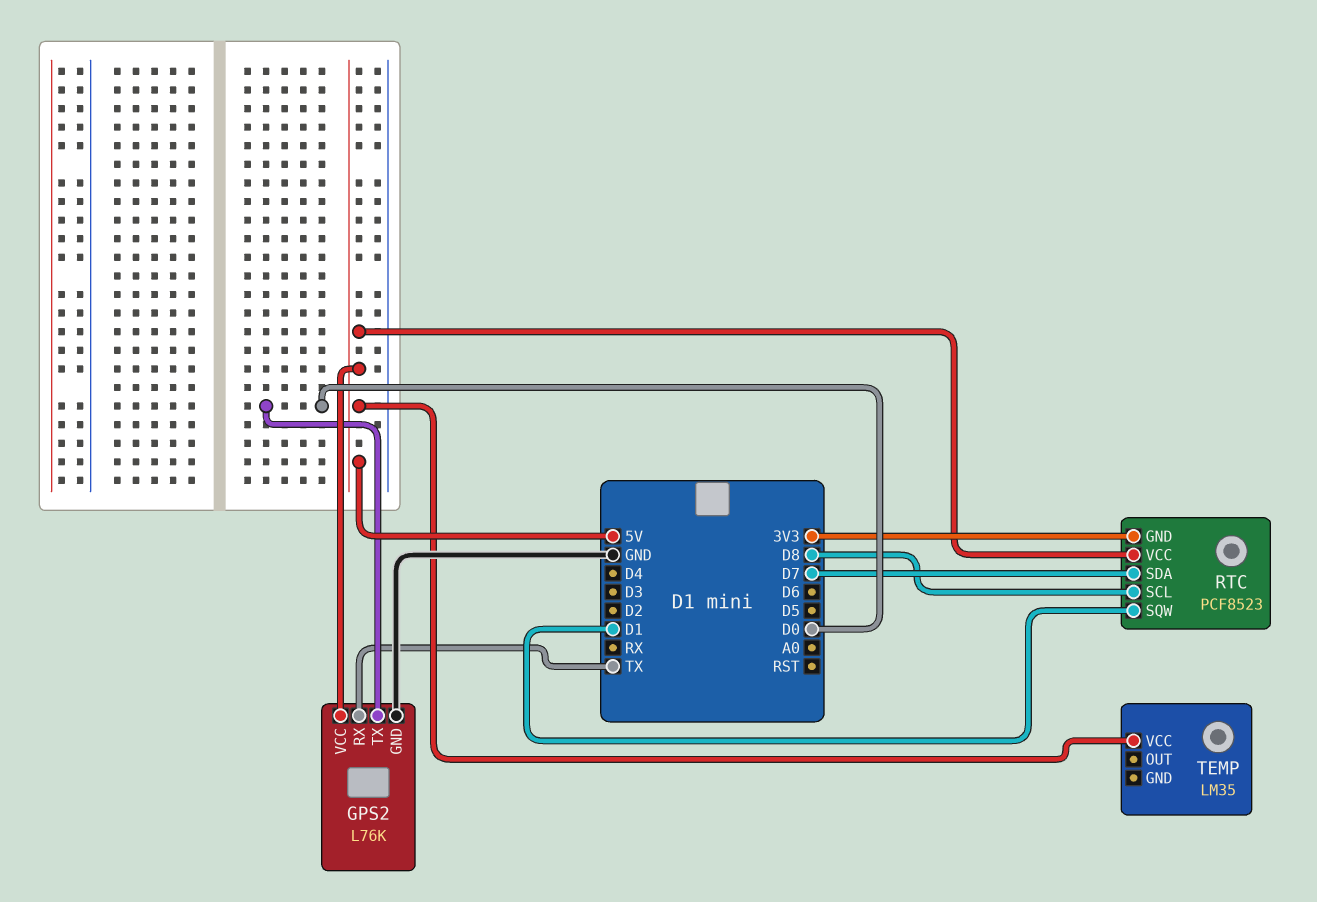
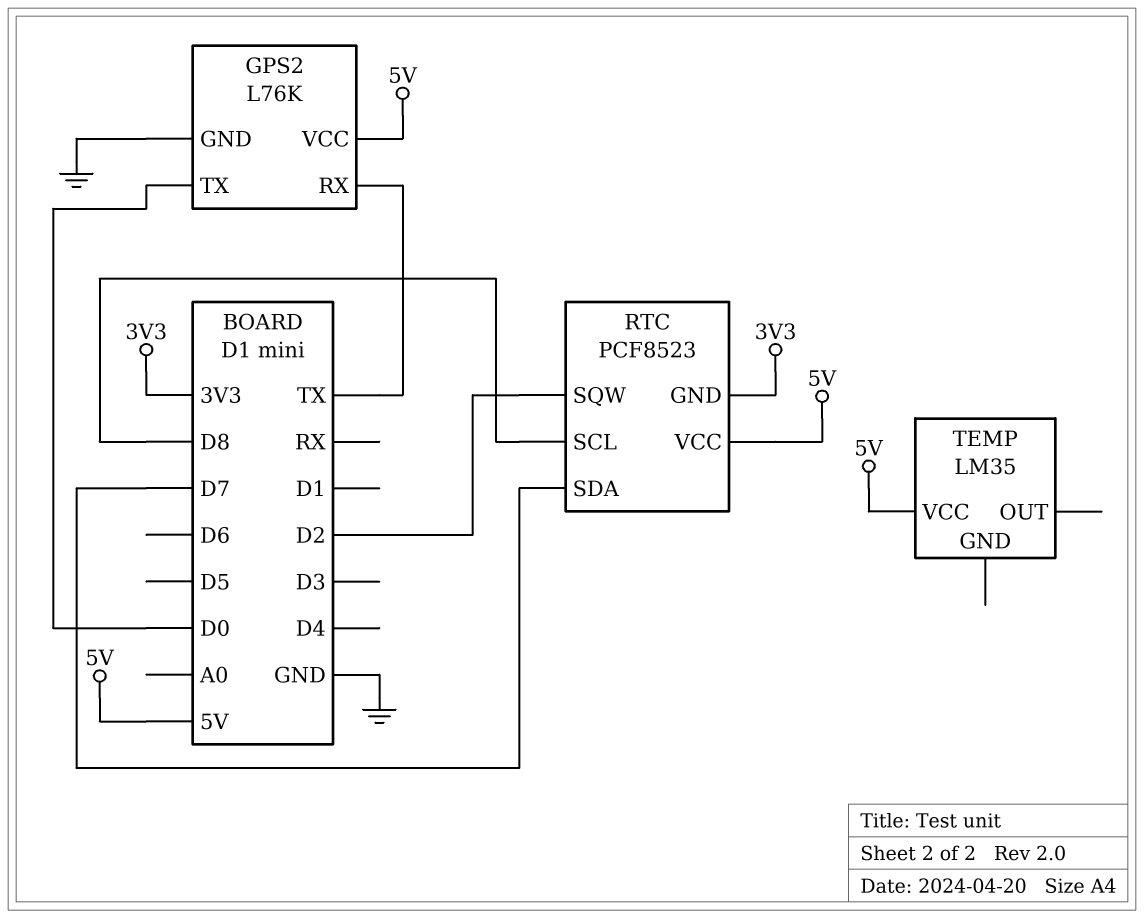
RTC pin SQW: D1 -> D2

